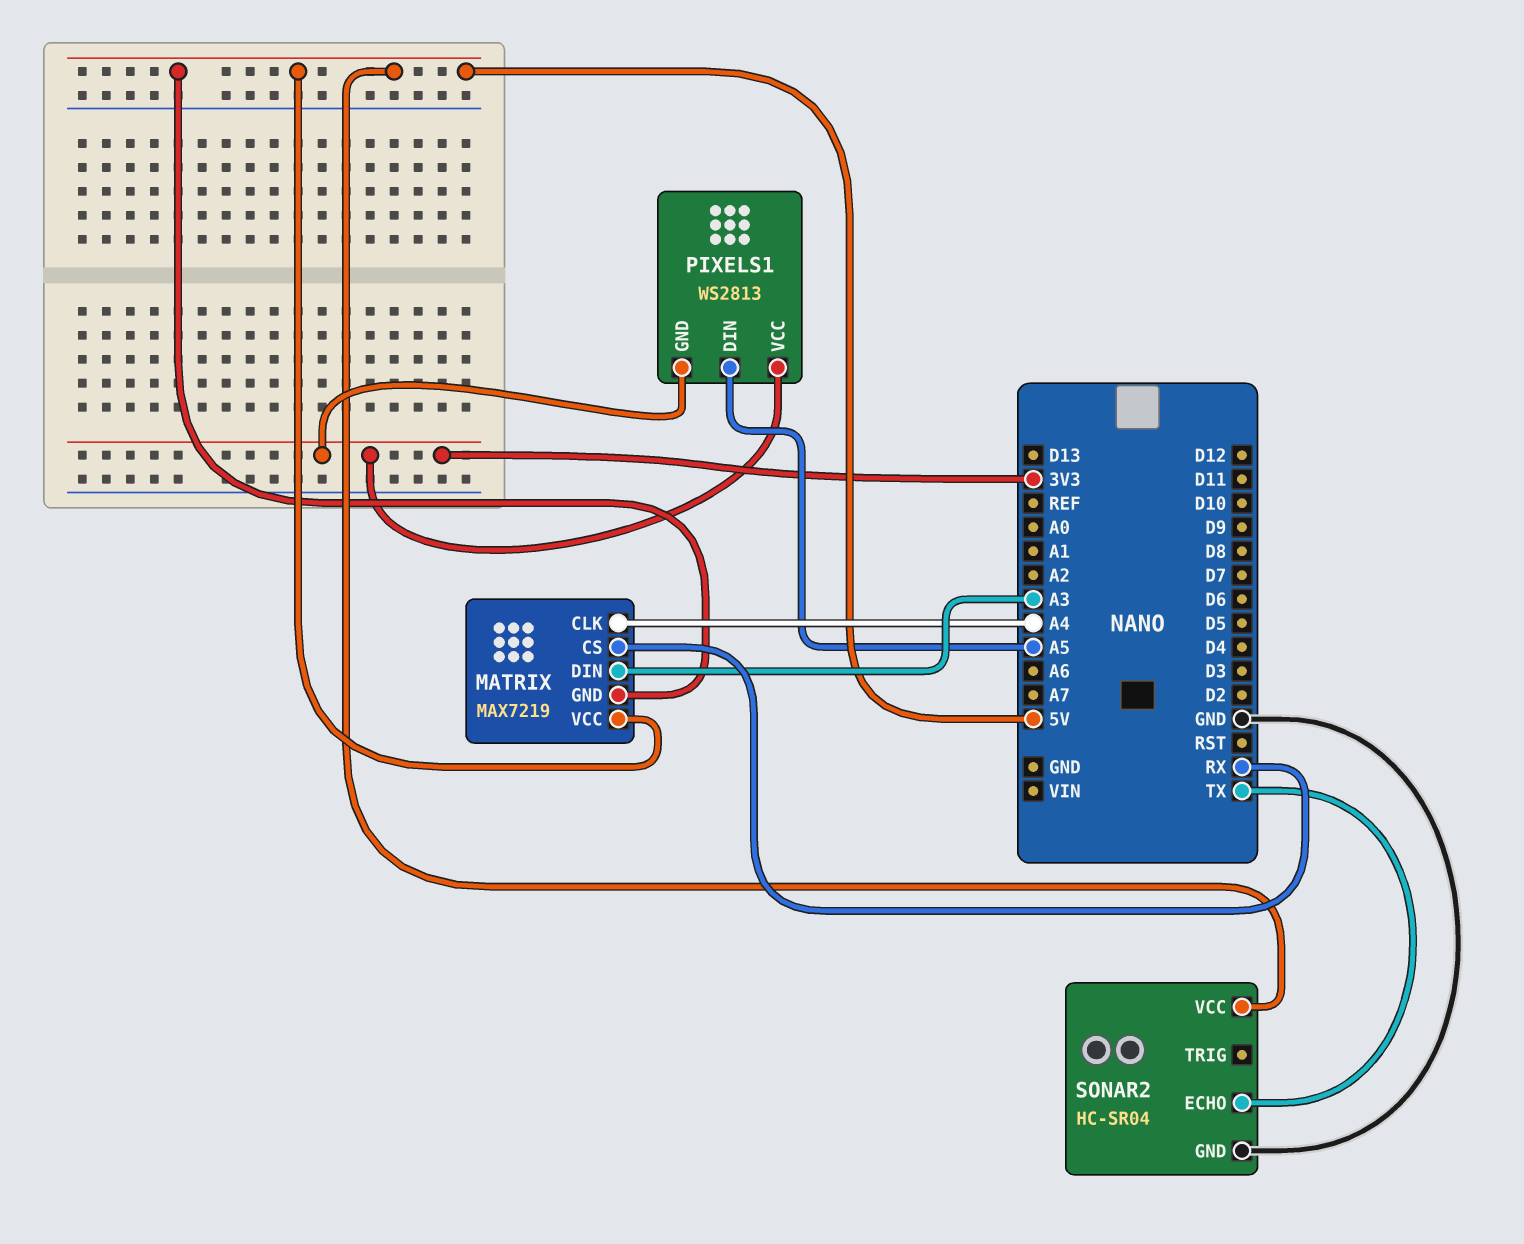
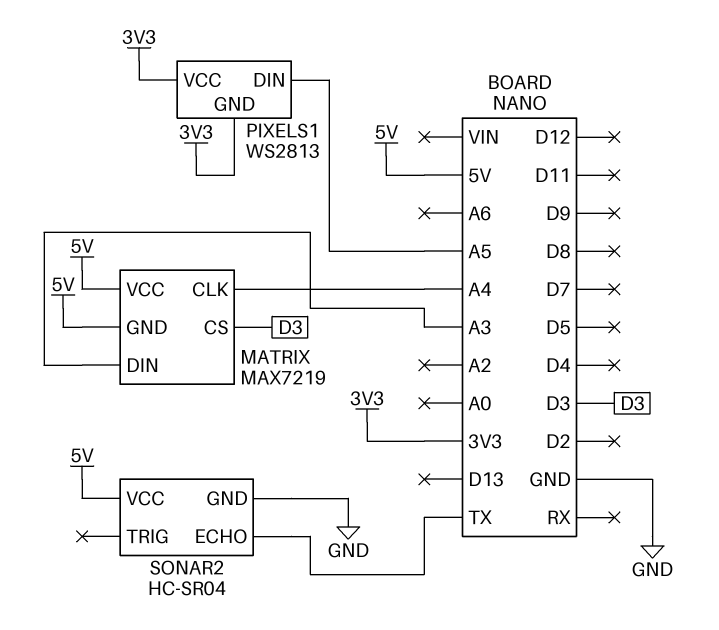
MATRIX pin CS: RX -> D3

